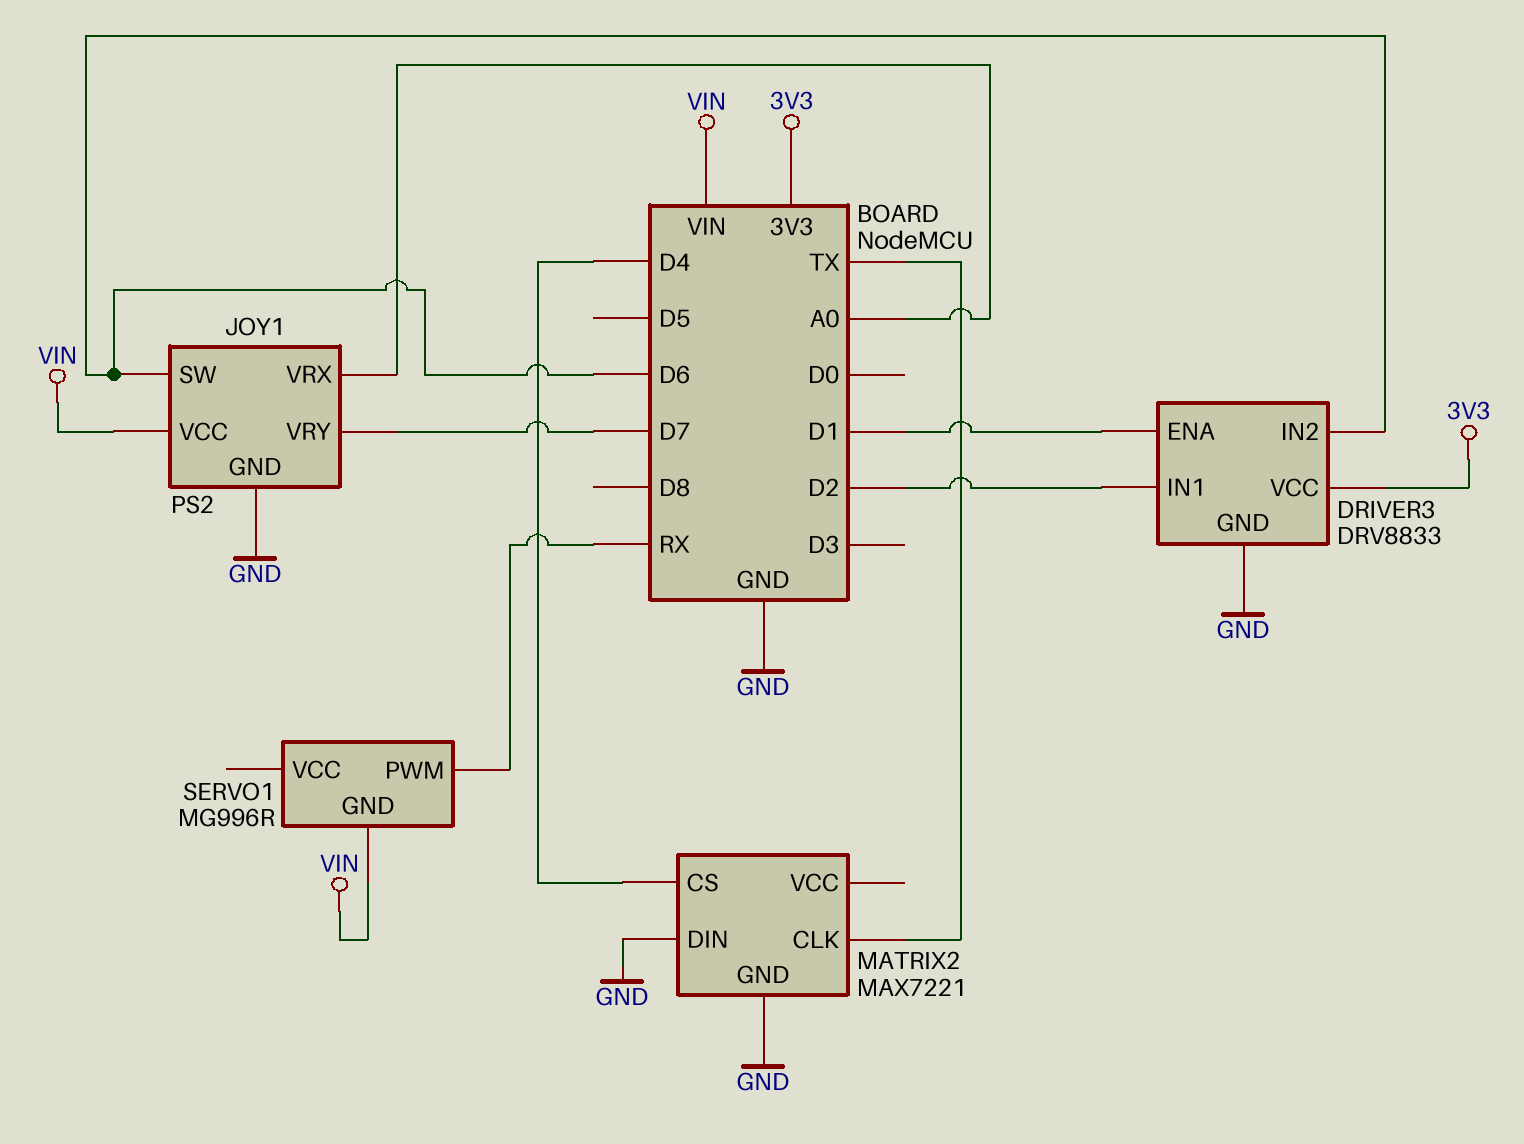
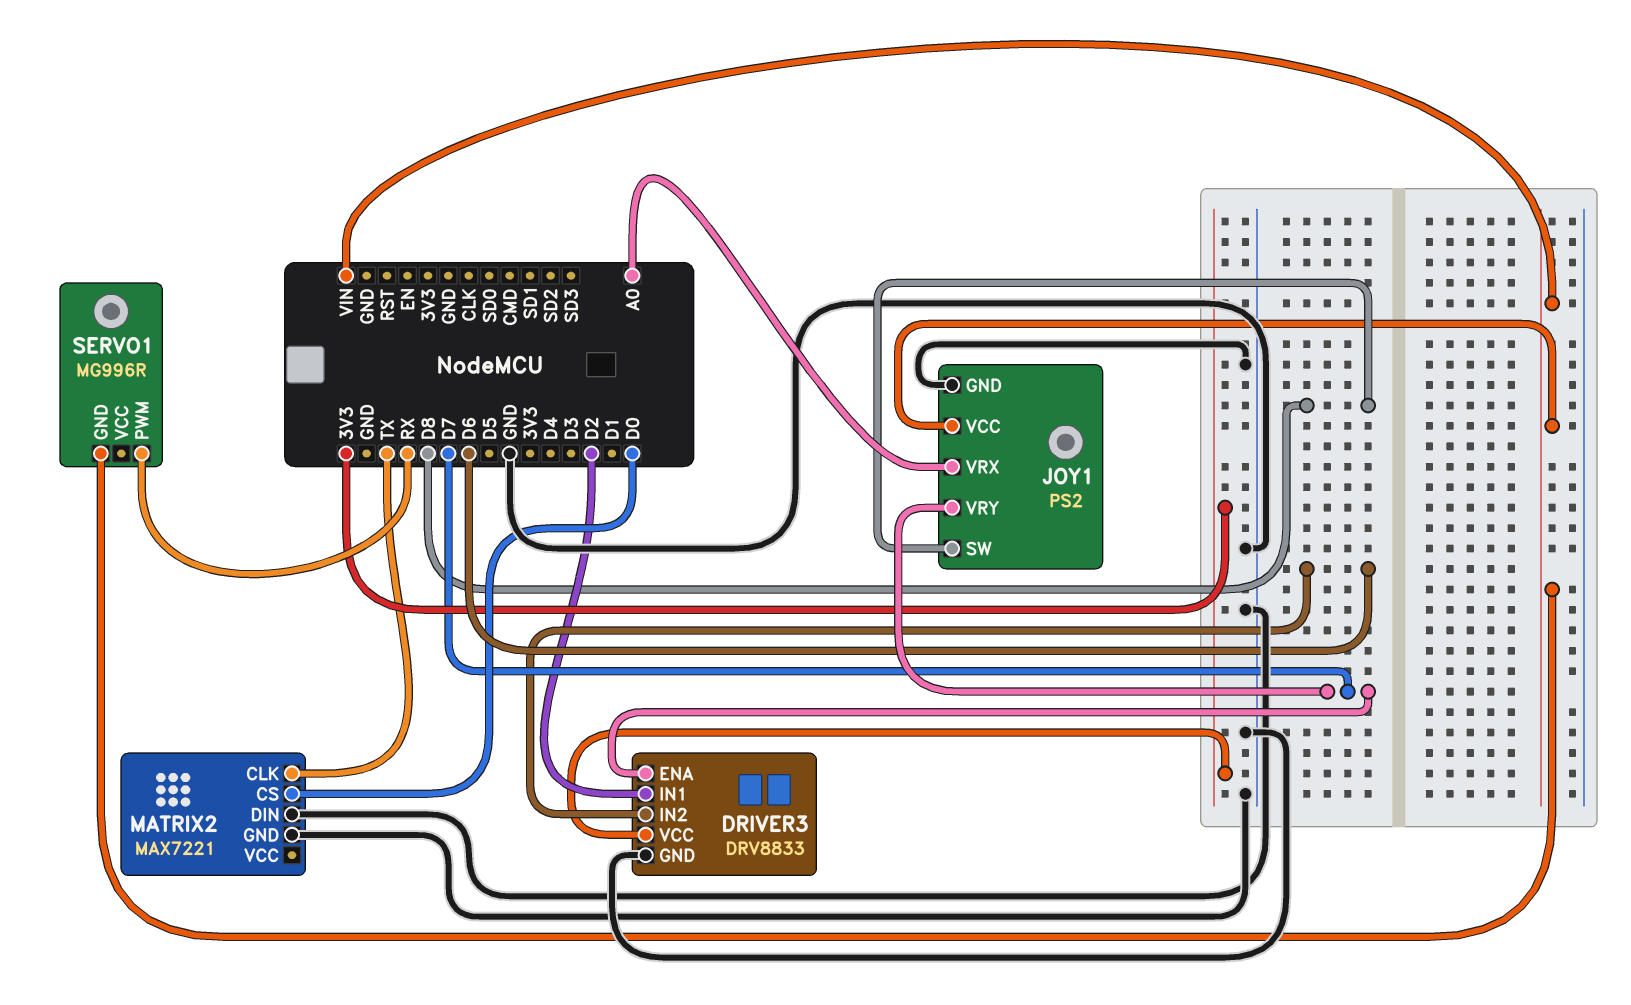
DRIVER3 pin ENA: D1 -> D7
JOY1 pin SW: D6 -> D8
MATRIX2 pin CS: D4 -> D0

